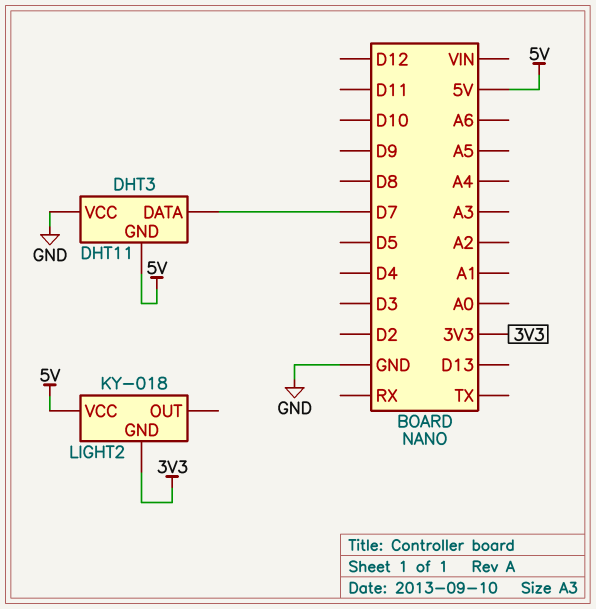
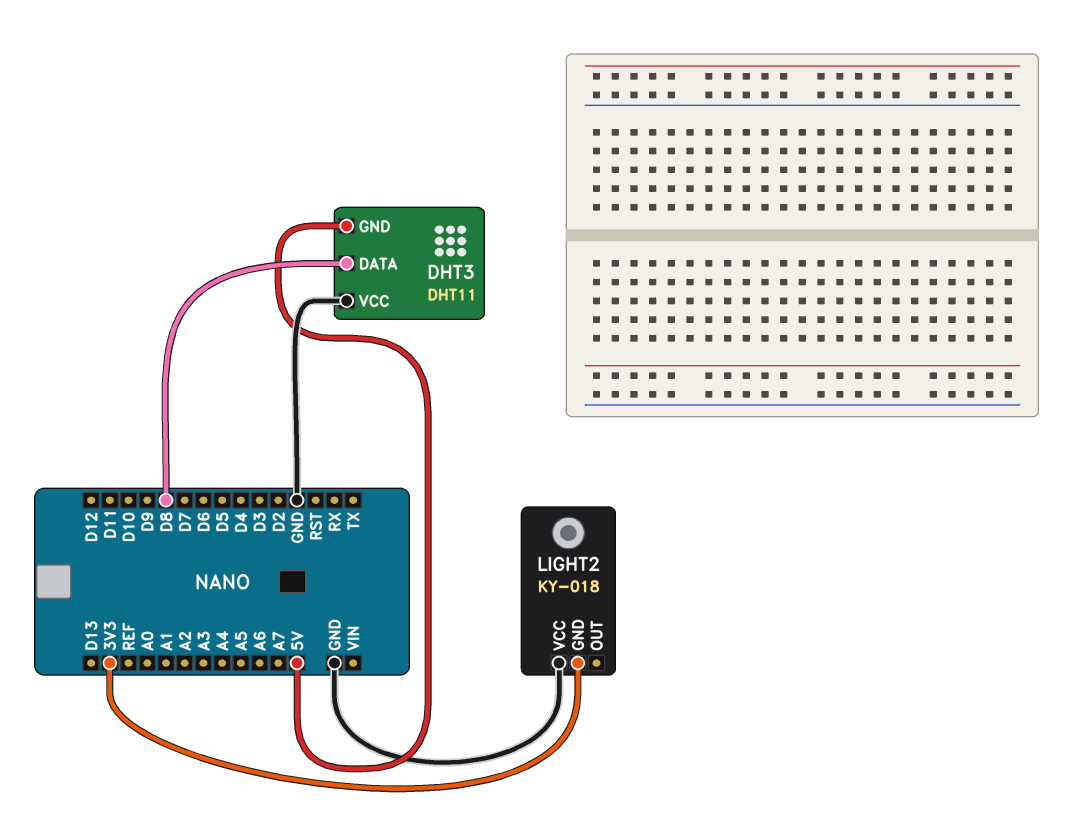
DHT3 pin DATA: D7 -> D8
LIGHT2 pin VCC: 5V -> GND

